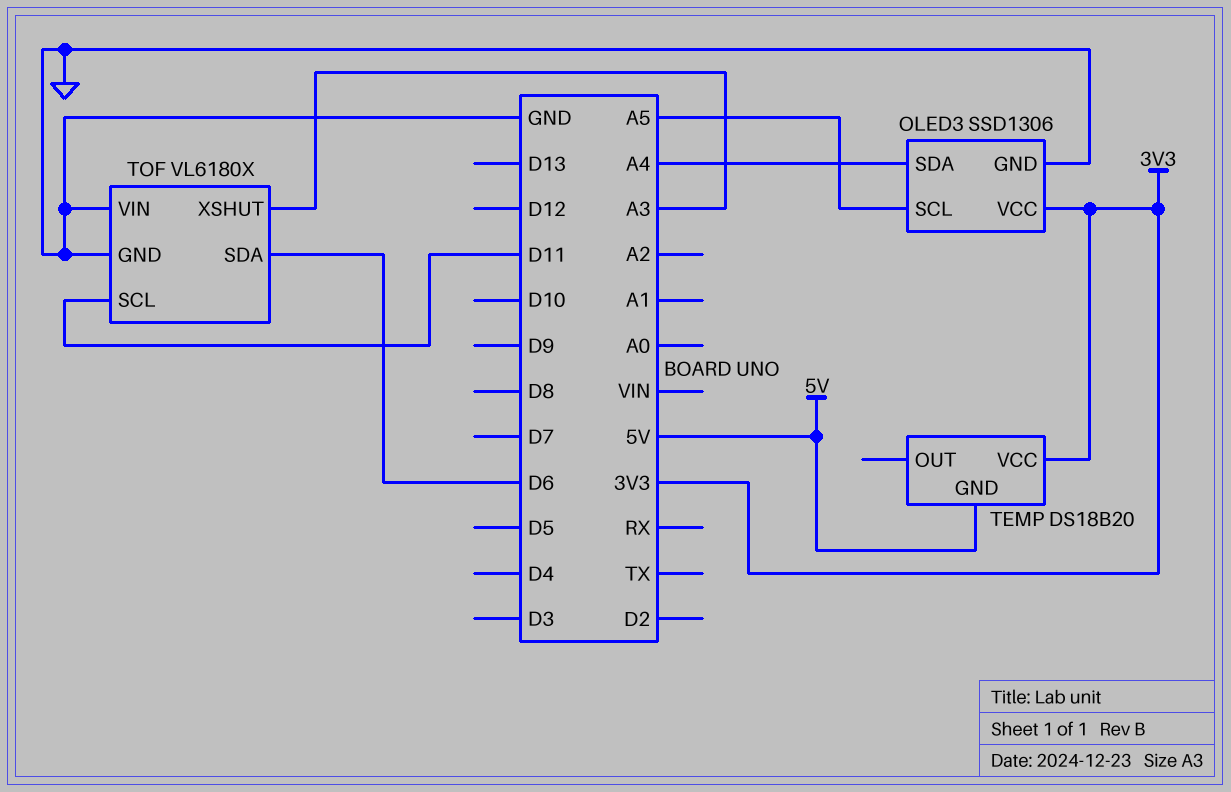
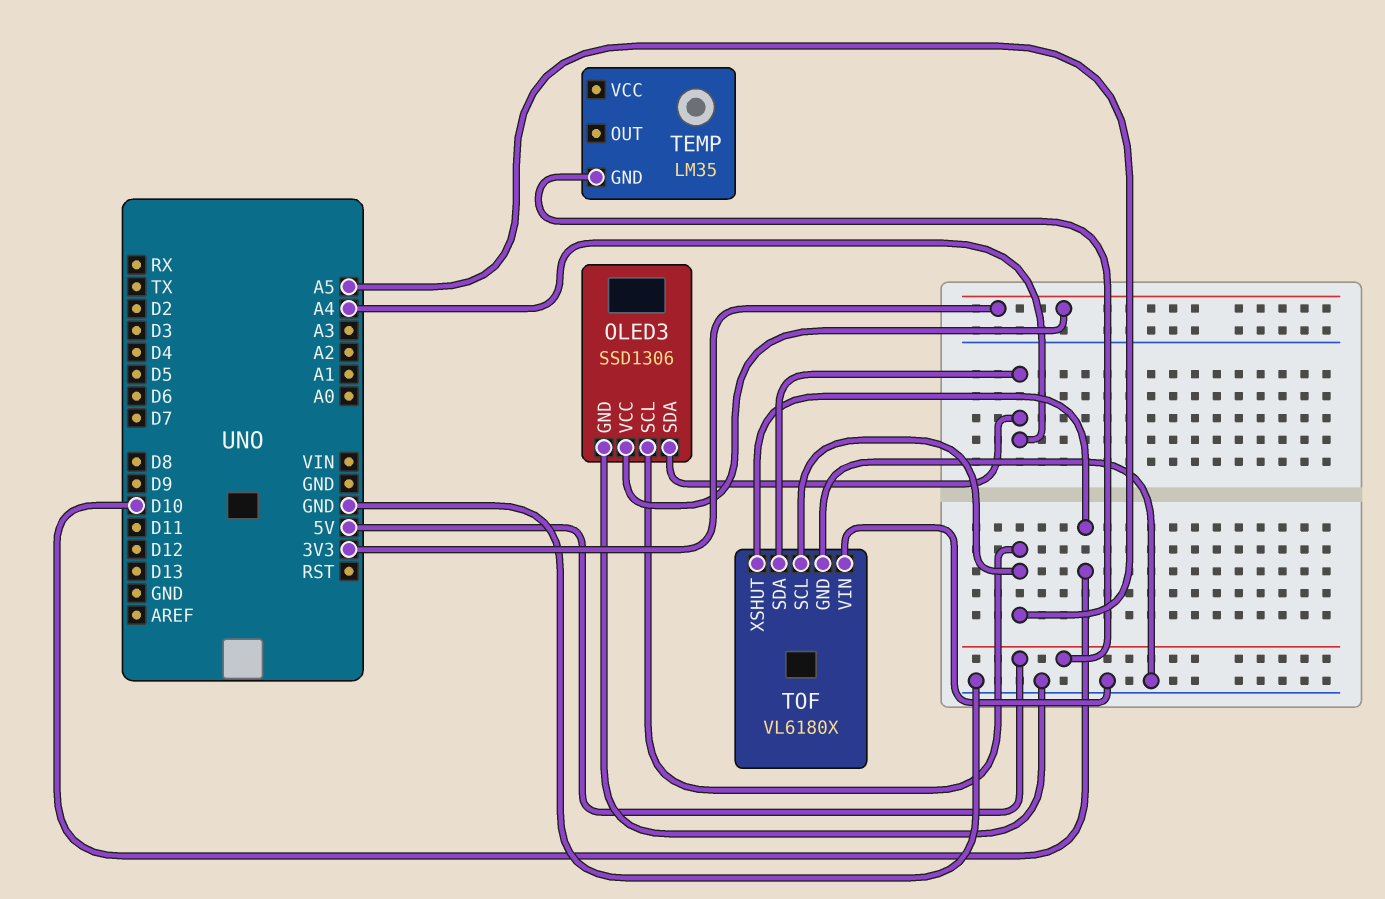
TEMP: DS18B20 -> LM35
TEMP pin VCC: 3V3 -> none
TOF pin SCL: D11 -> A5
TOF pin SDA: D6 -> A4
TOF pin XSHUT: A3 -> D10

